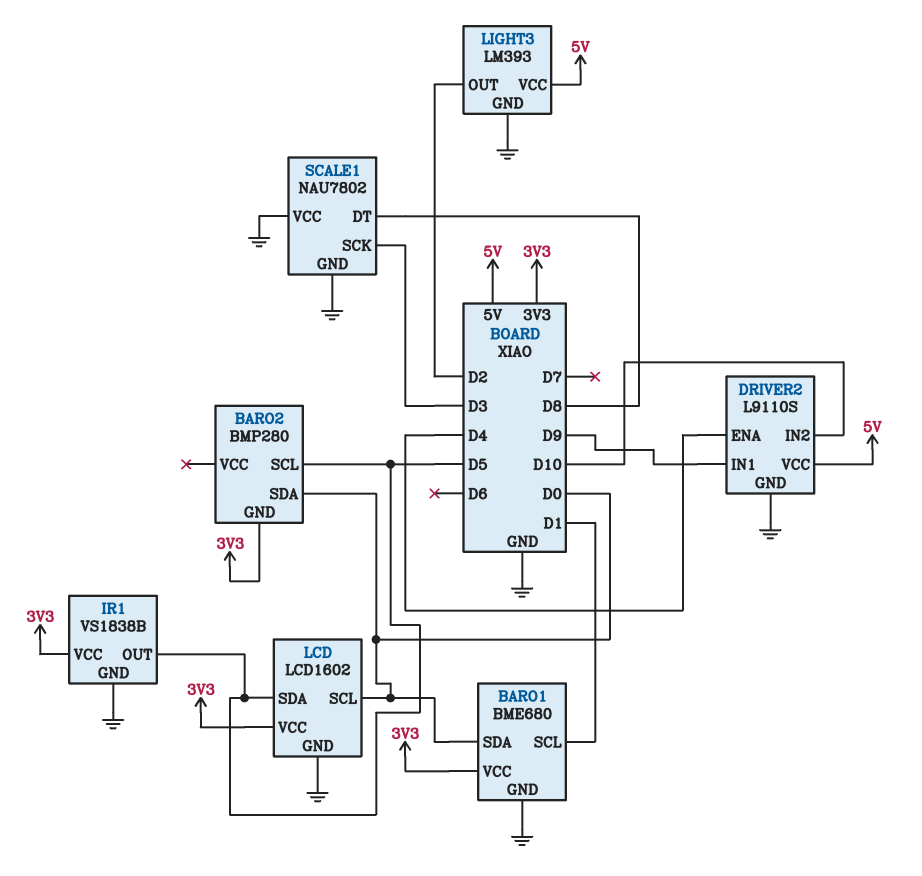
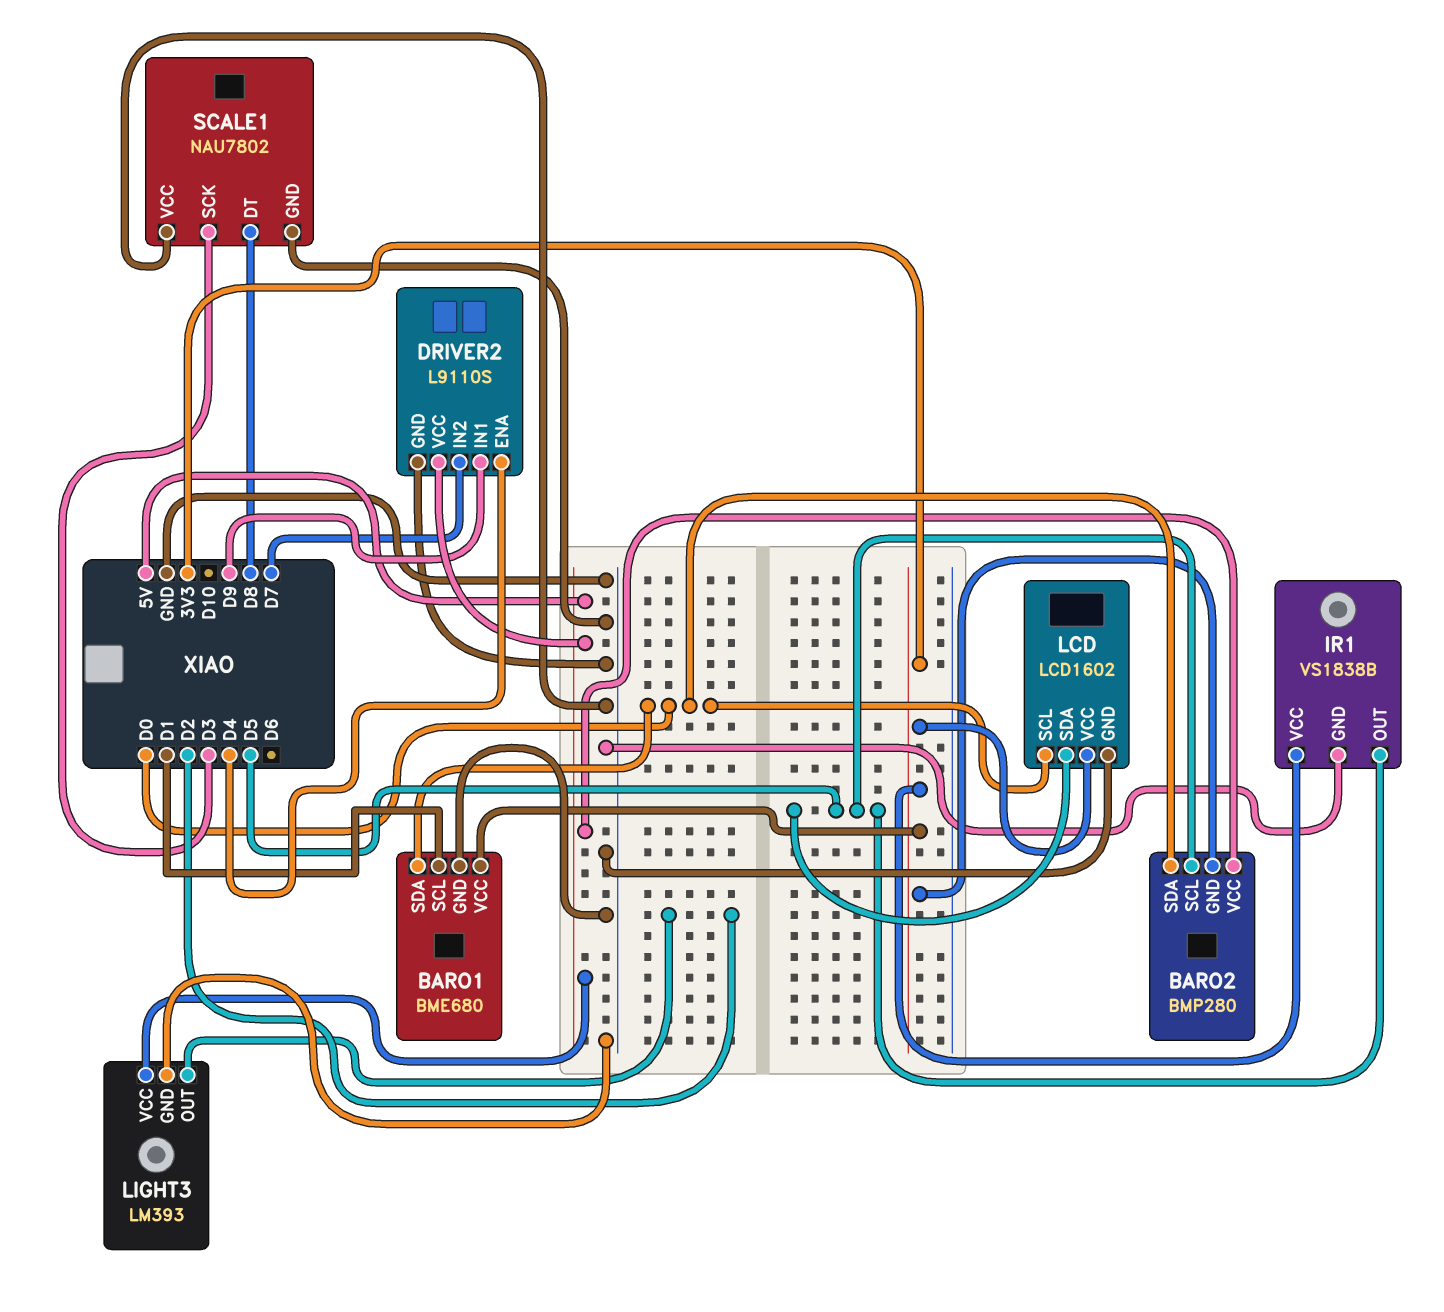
BARO2 pin VCC: none -> 5V
DRIVER2 pin IN2: D10 -> D7

